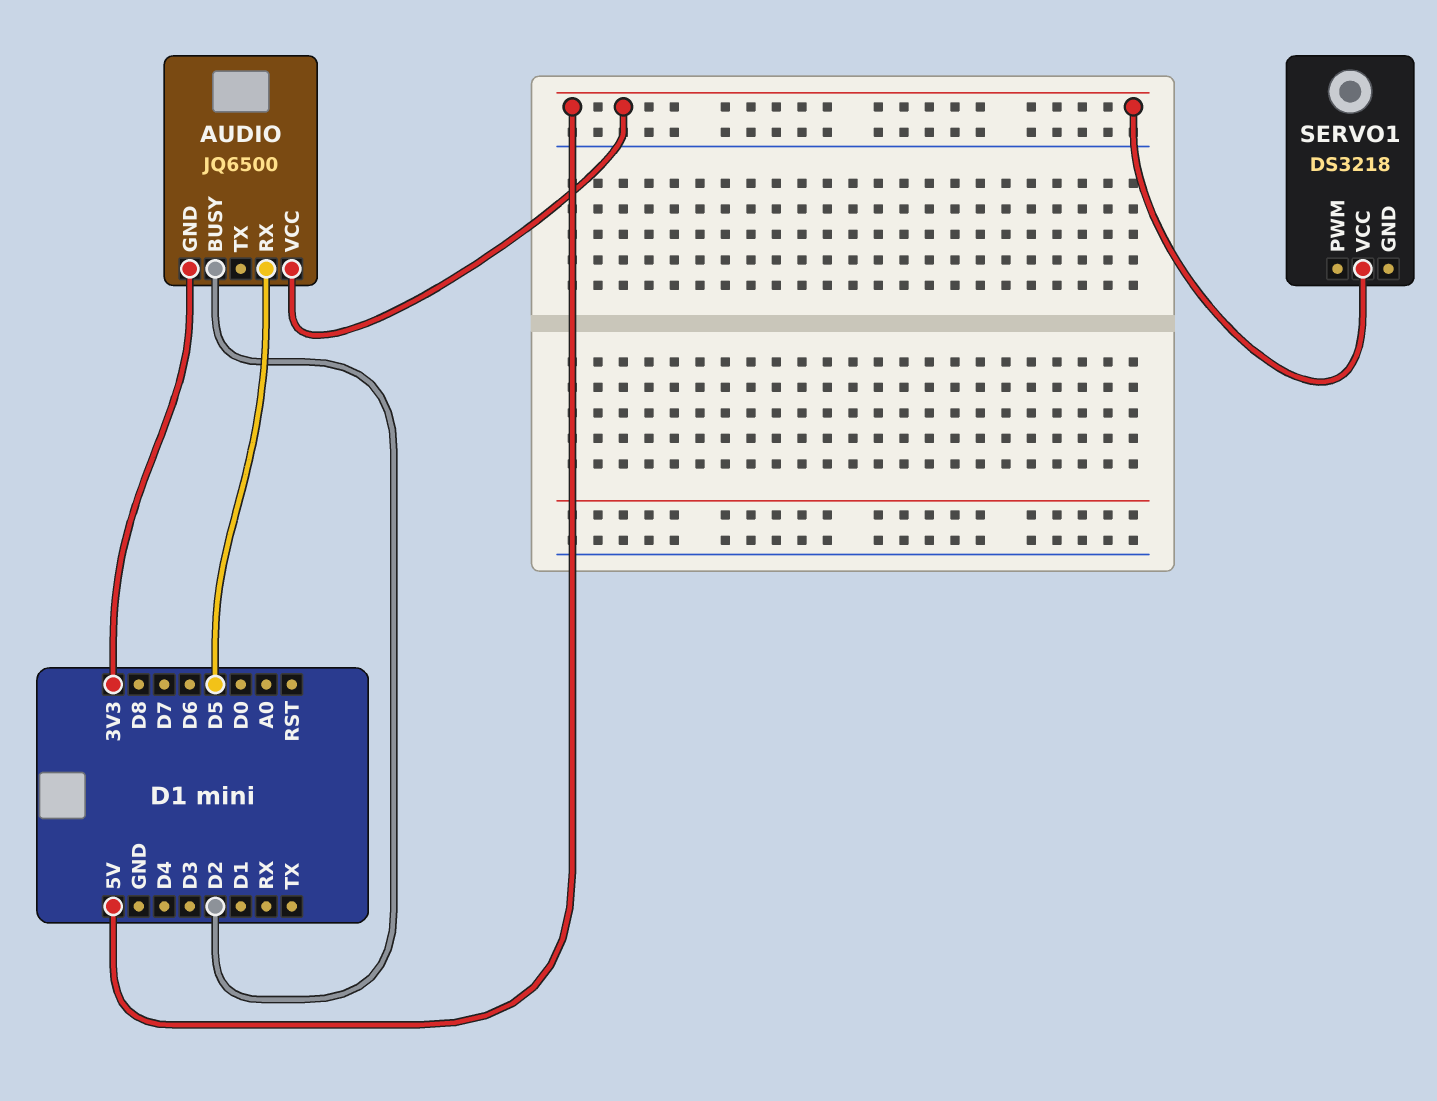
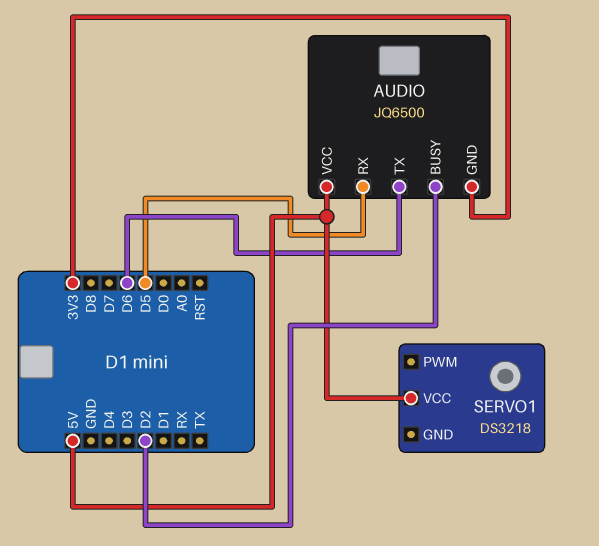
AUDIO pin TX: none -> D6

